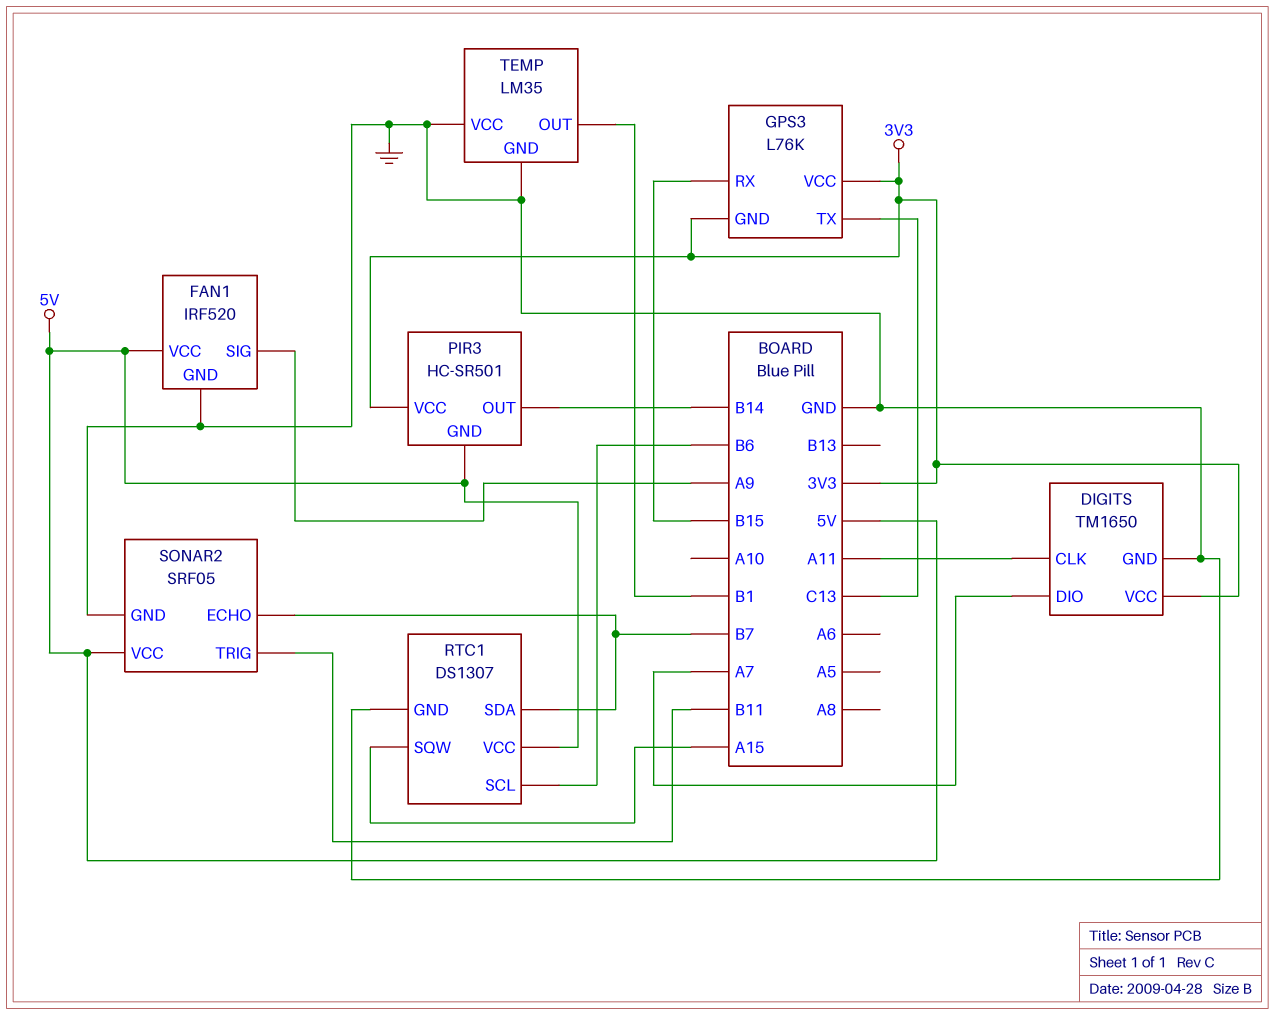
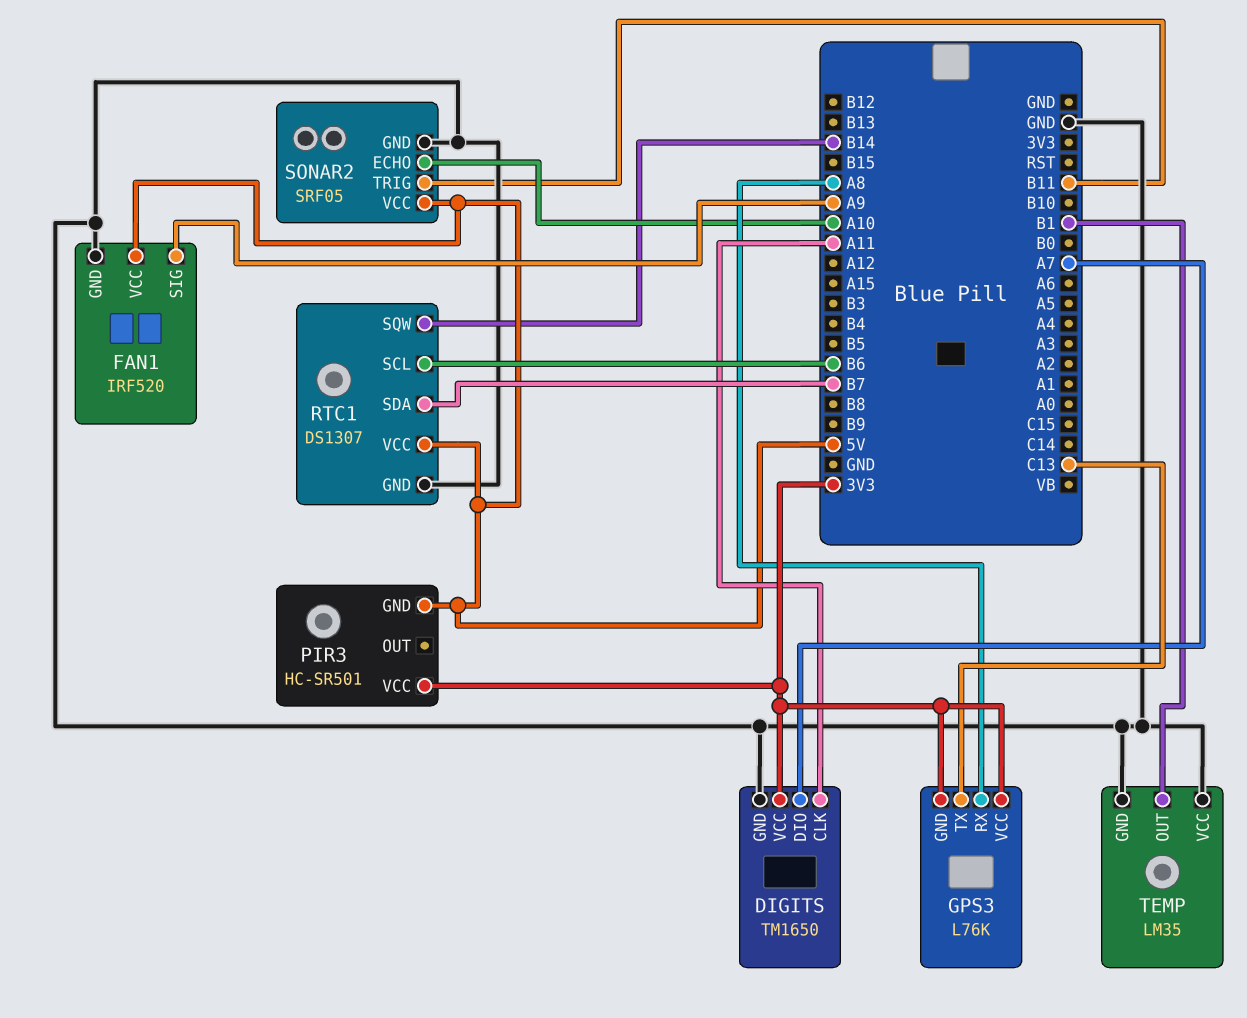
GPS3 pin RX: B15 -> A8
PIR3 pin OUT: B14 -> none
RTC1 pin SQW: A15 -> B14
SONAR2 pin ECHO: B7 -> A10

